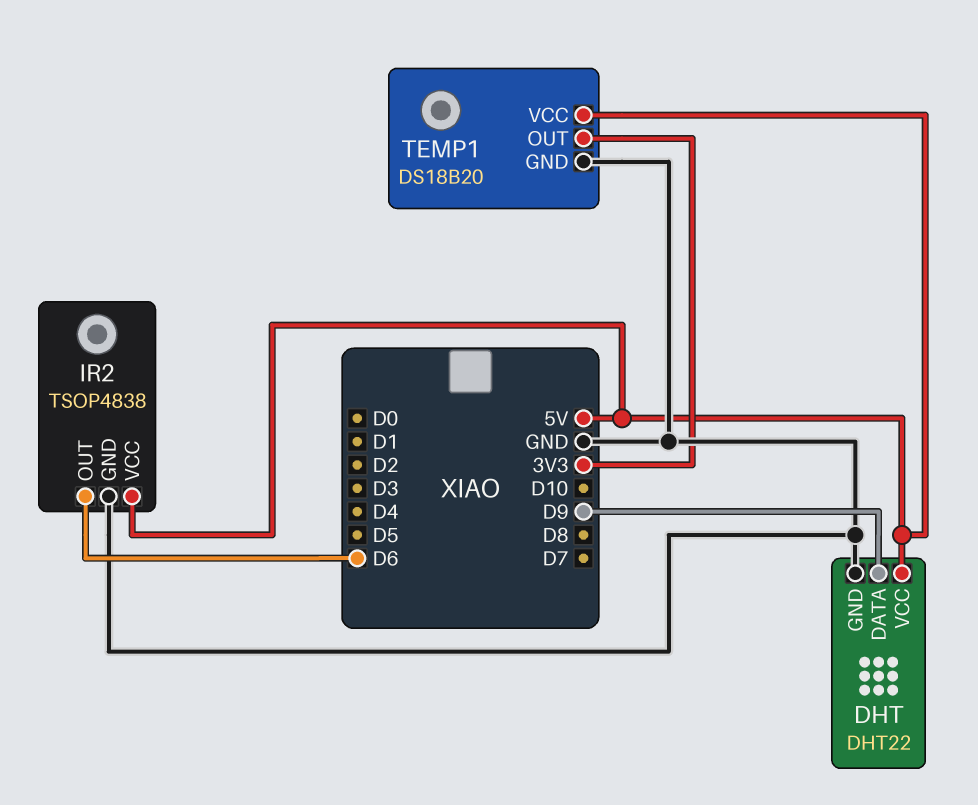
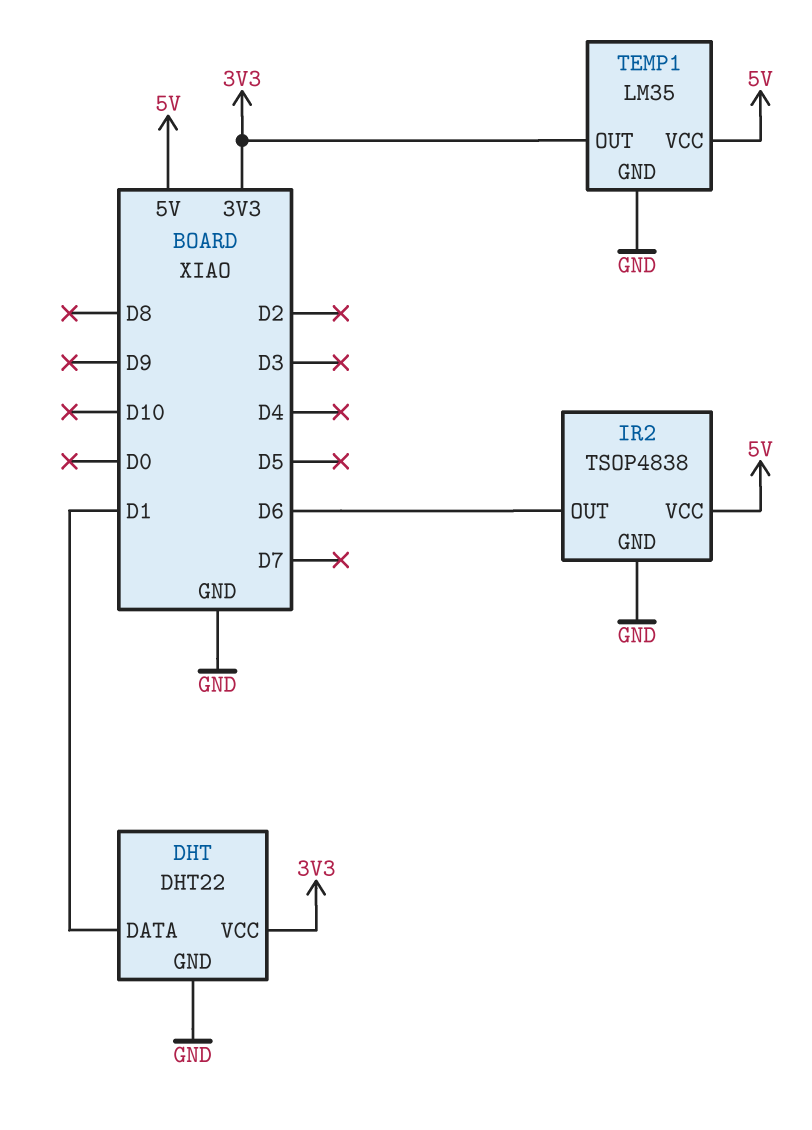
DHT pin DATA: D9 -> D1
DHT pin VCC: 5V -> 3V3
TEMP1: DS18B20 -> LM35

